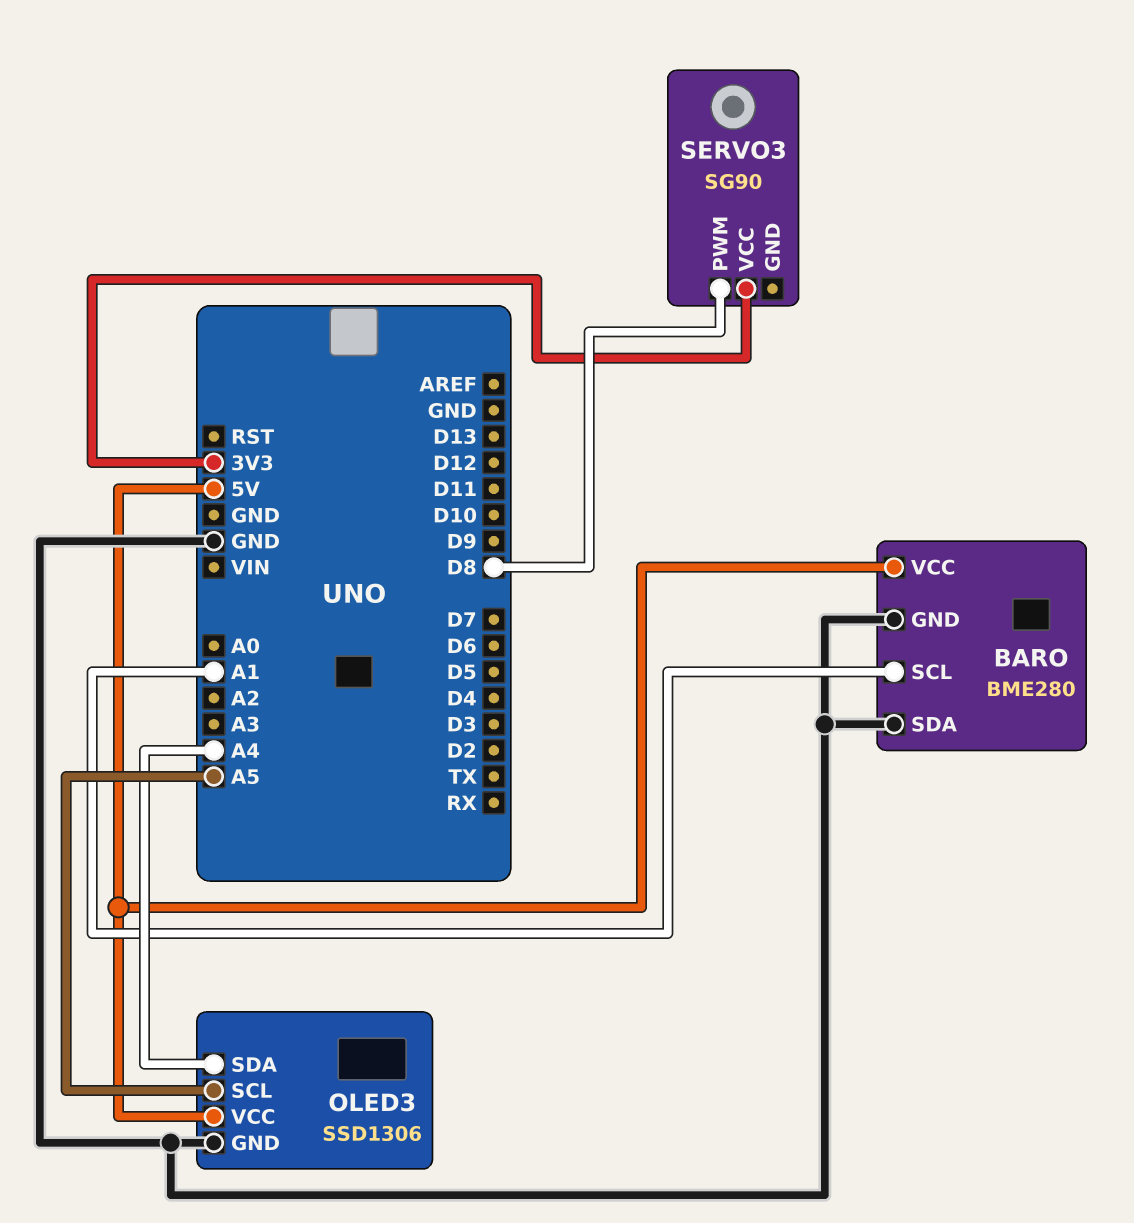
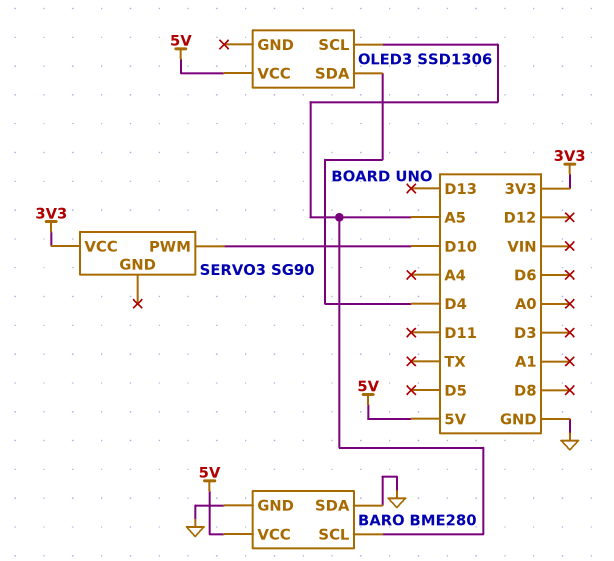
BARO pin SCL: A1 -> A5
OLED3 pin GND: GND -> none
OLED3 pin SDA: A4 -> D4
SERVO3 pin PWM: D8 -> D10

